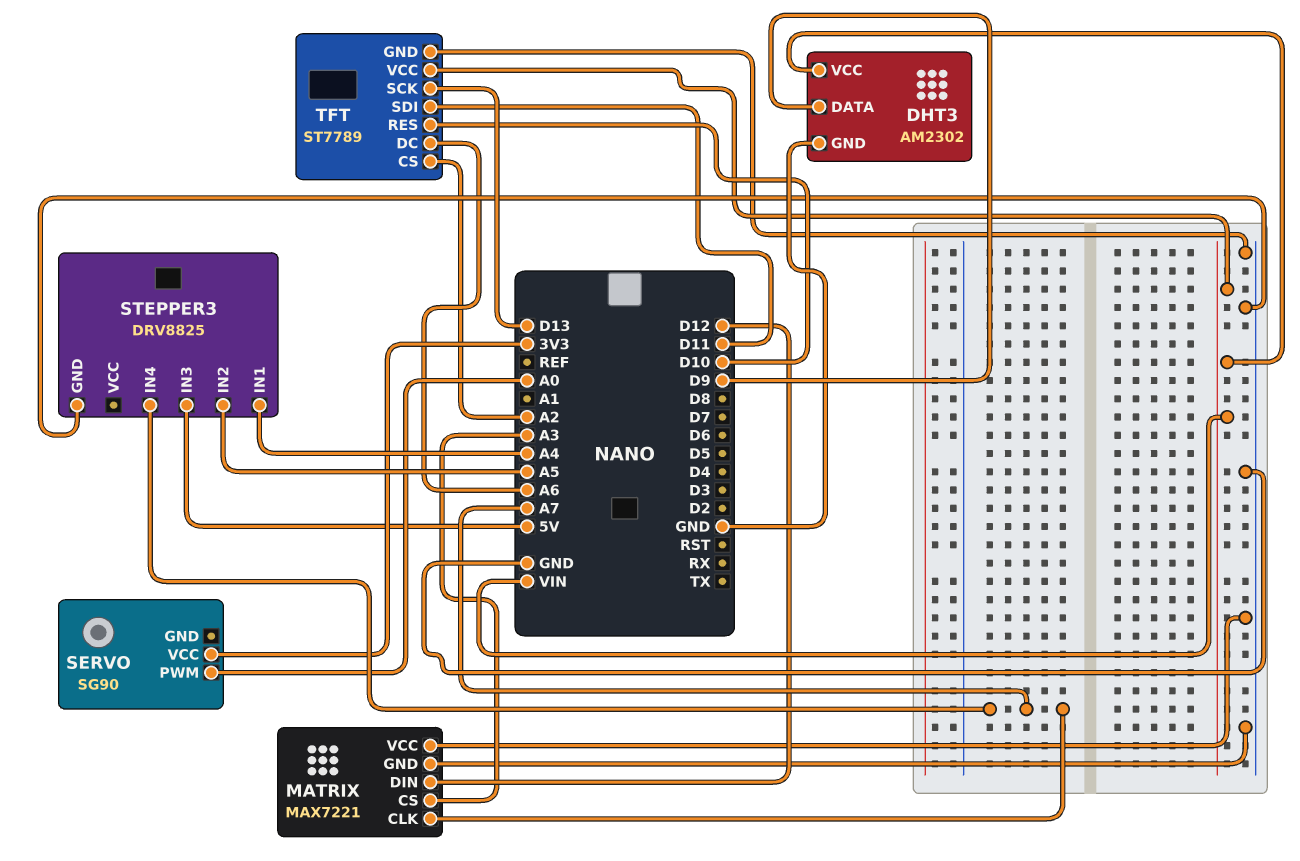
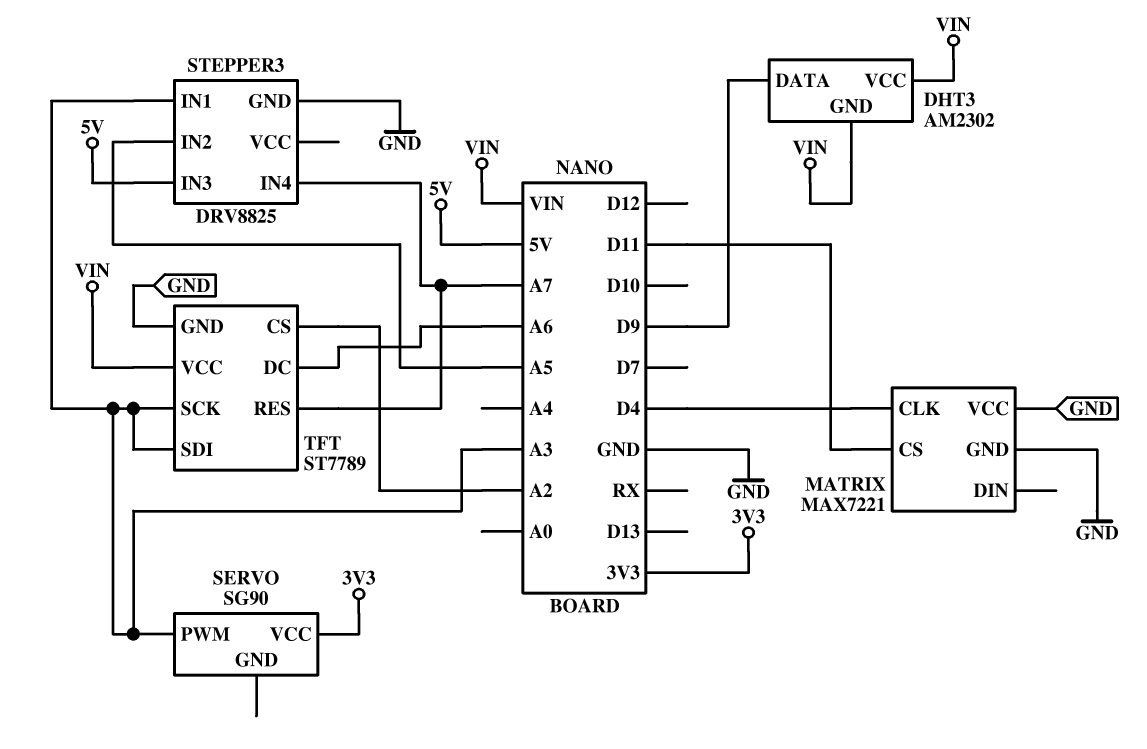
DHT3 pin GND: GND -> VIN
MATRIX pin CLK: A7 -> D4
MATRIX pin CS: A3 -> D11
MATRIX pin DIN: D12 -> none
SERVO pin PWM: A0 -> A3
STEPPER3 pin IN1: A4 -> A3
TFT pin RES: D10 -> A7
TFT pin SCK: D13 -> A3
TFT pin SDI: D11 -> A3

